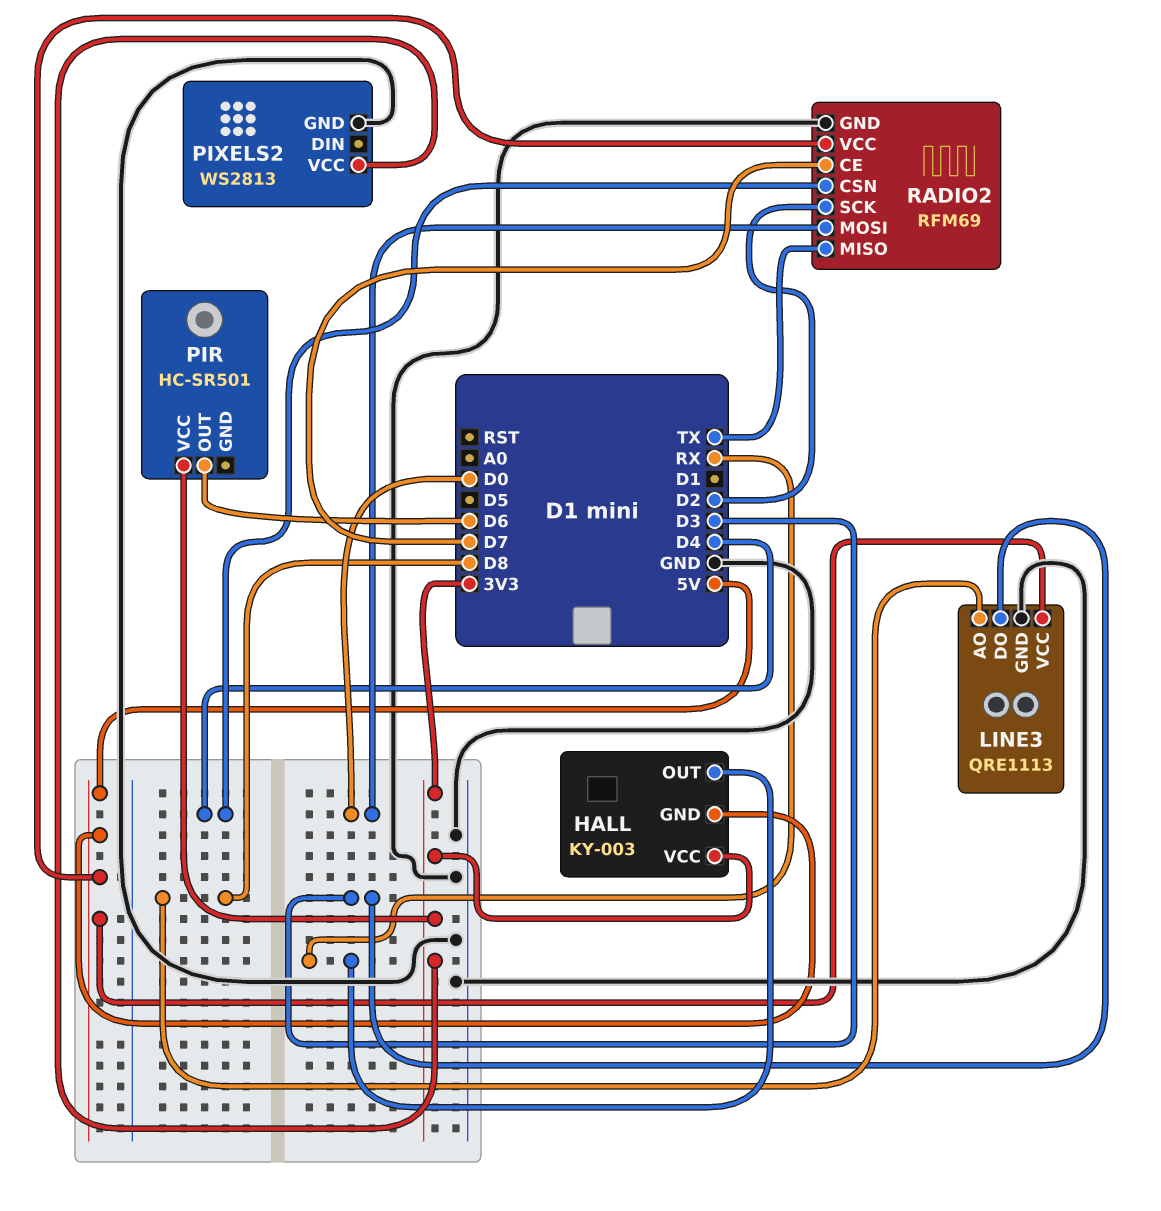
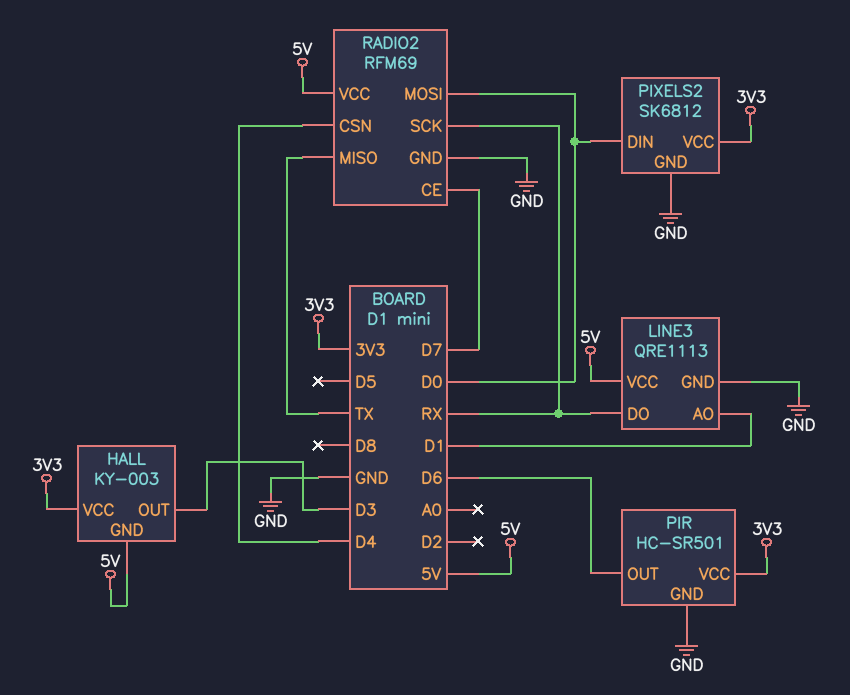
HALL pin OUT: RX -> D3
LINE3 pin AO: D8 -> D1
LINE3 pin DO: D3 -> RX
PIR pin GND: none -> GND
PIXELS2: WS2813 -> SK6812
PIXELS2 pin DIN: none -> D0
RADIO2 pin SCK: D2 -> RX

